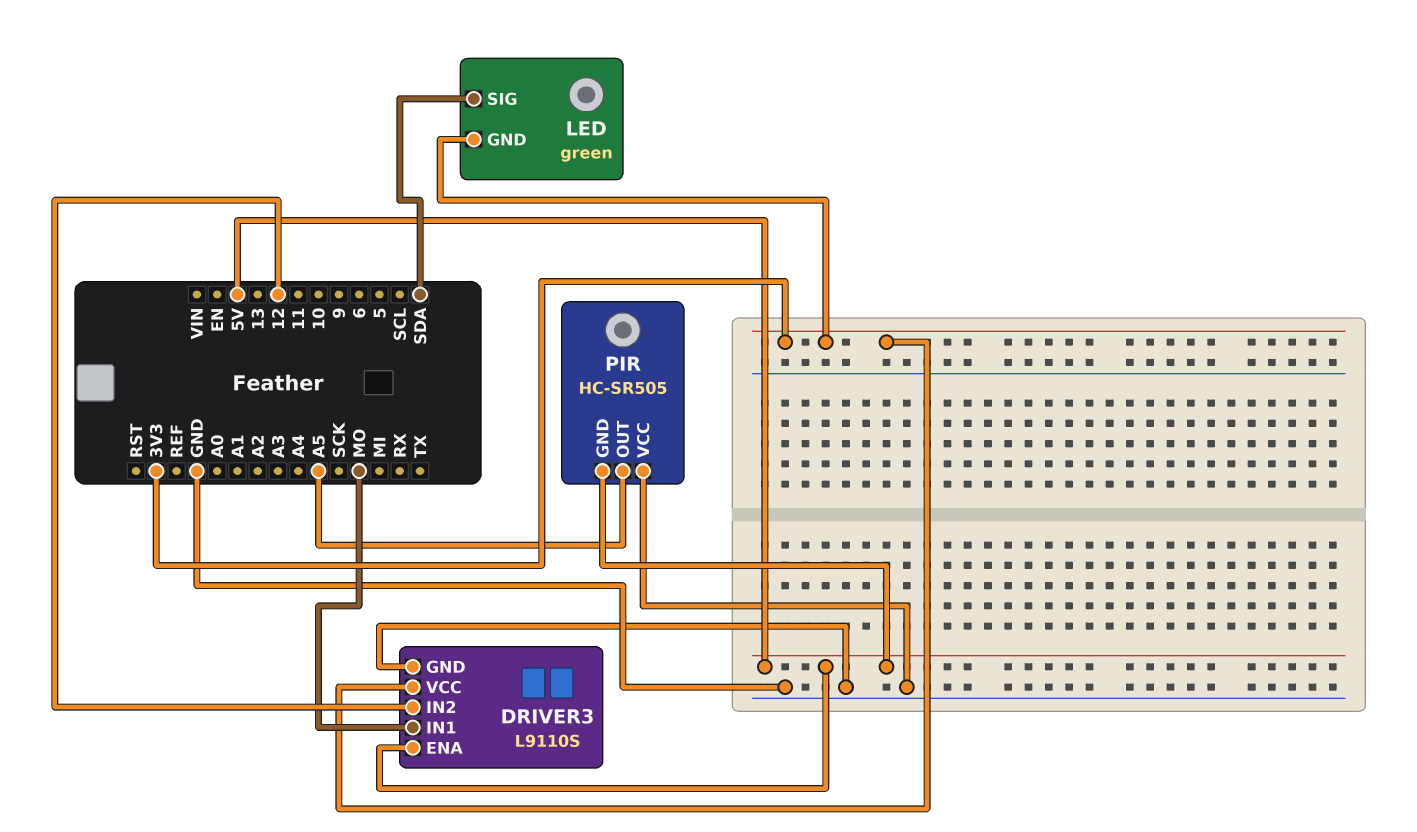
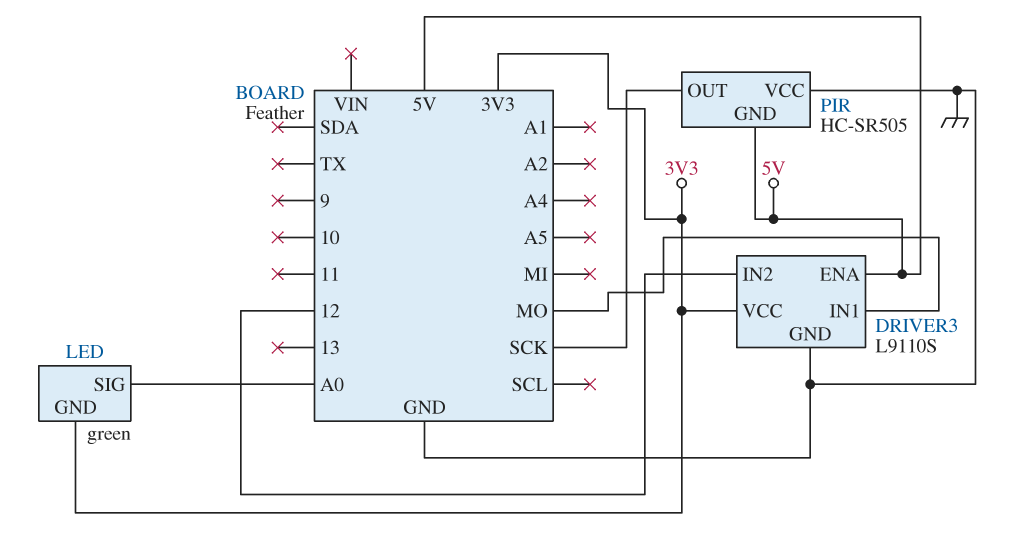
LED pin SIG: SDA -> A0
PIR pin OUT: A5 -> SCK

